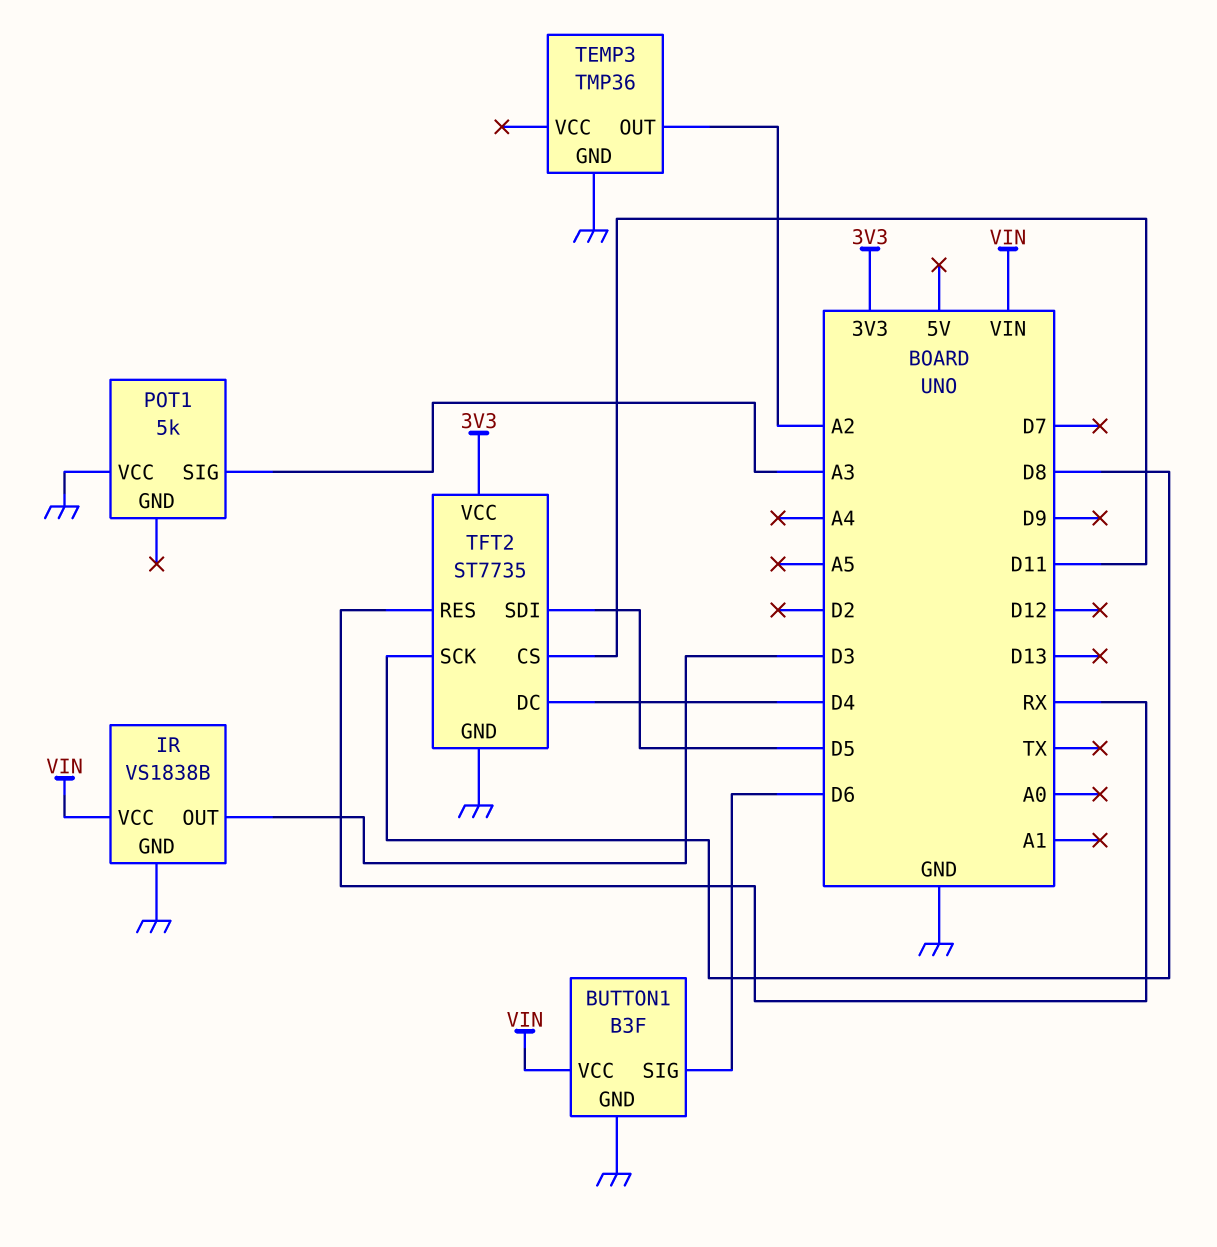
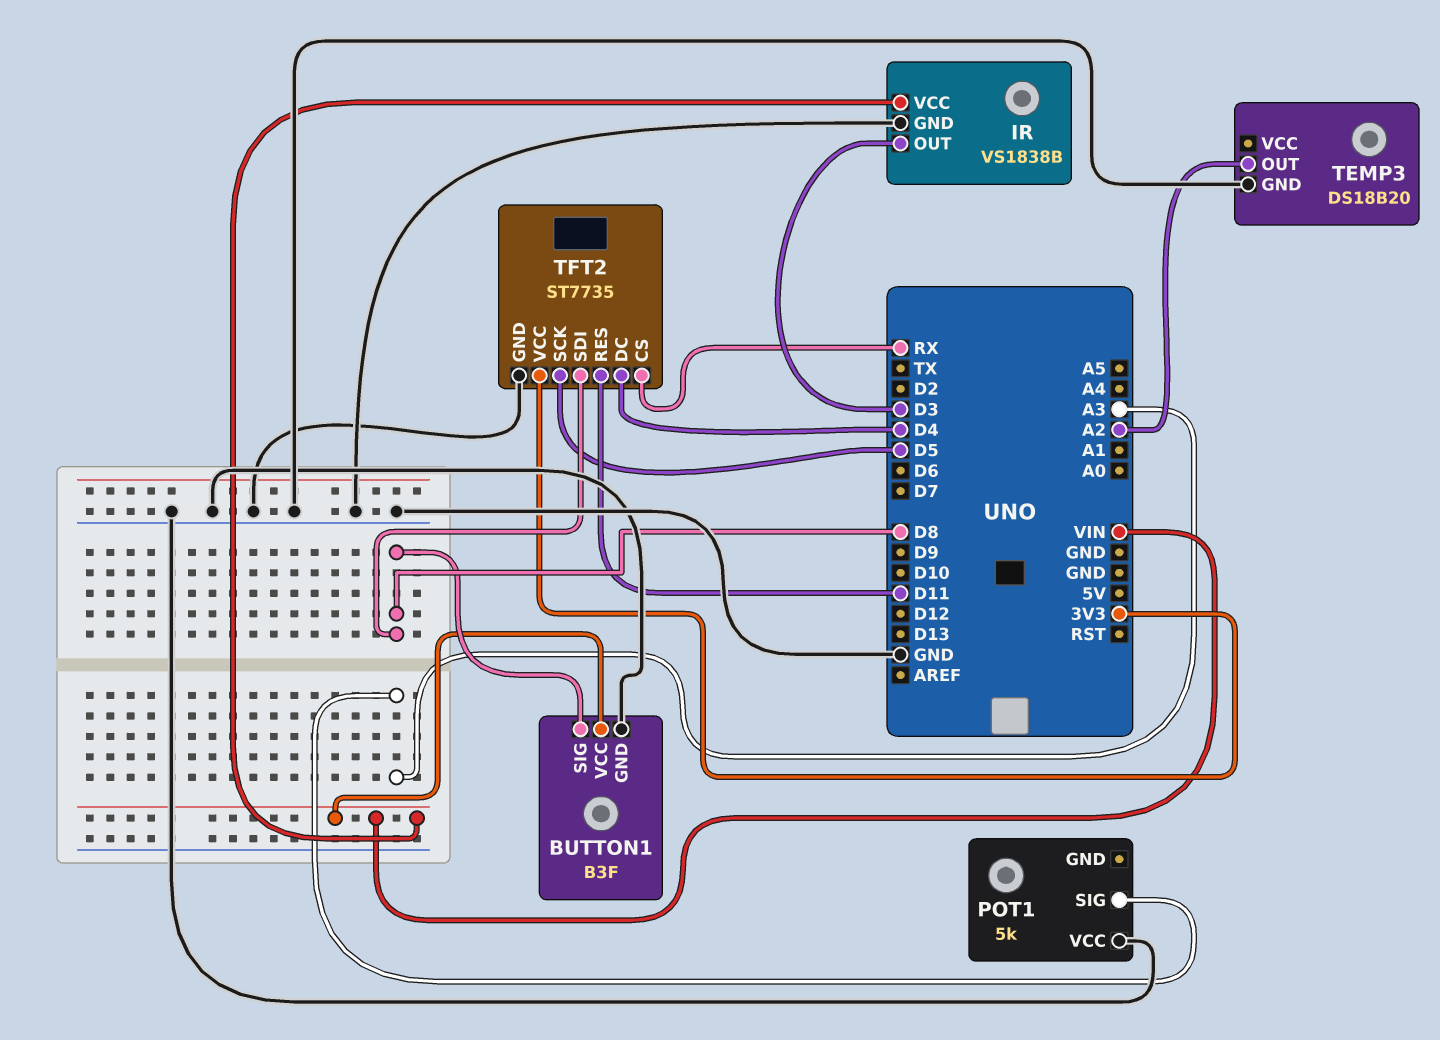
BUTTON1 pin SIG: D6 -> D8
TEMP3: TMP36 -> DS18B20
TFT2 pin CS: D11 -> RX
TFT2 pin RES: RX -> D11
TFT2 pin SCK: D8 -> D5
TFT2 pin SDI: D5 -> D8

